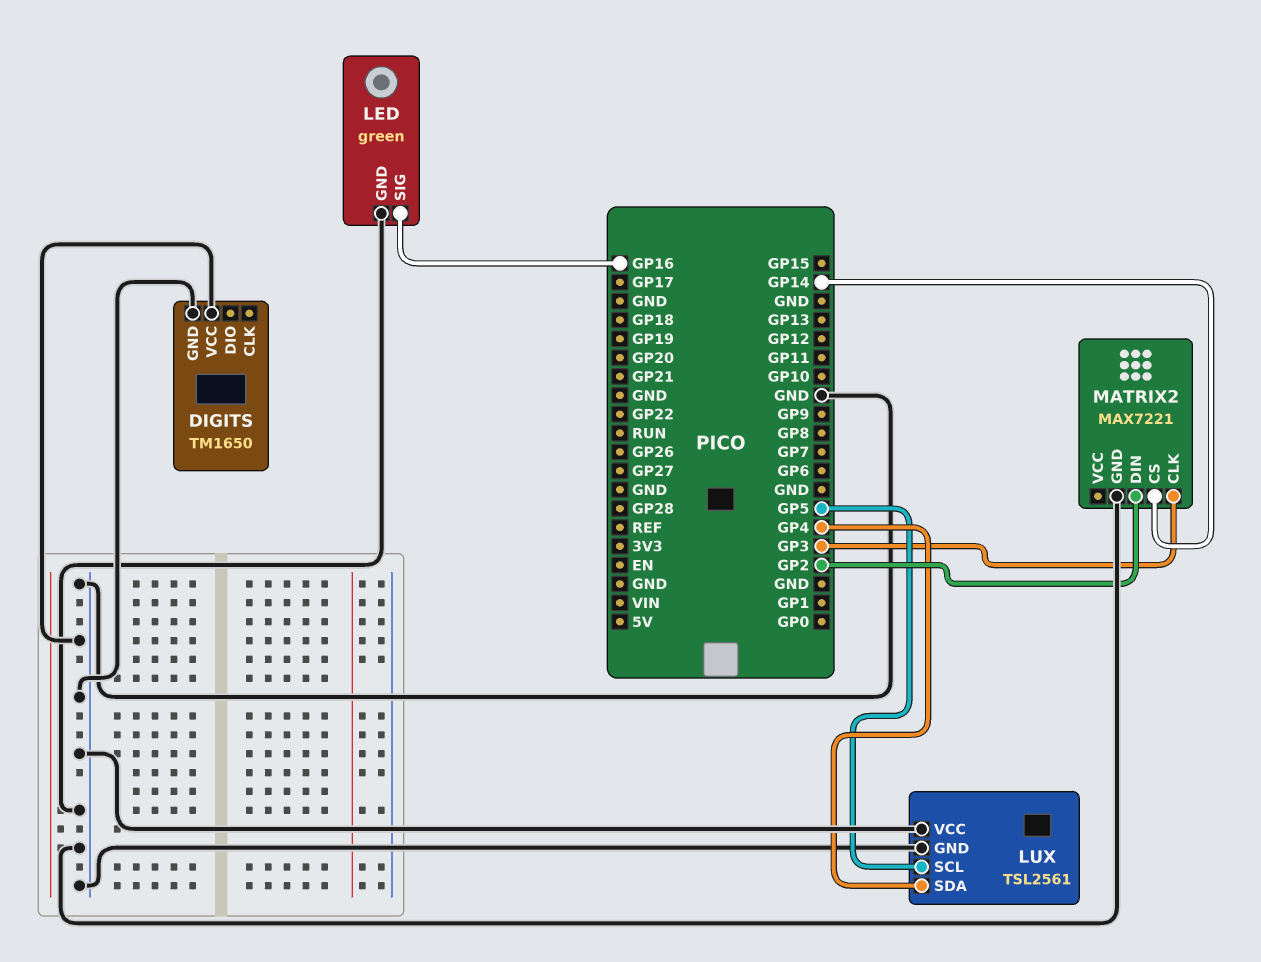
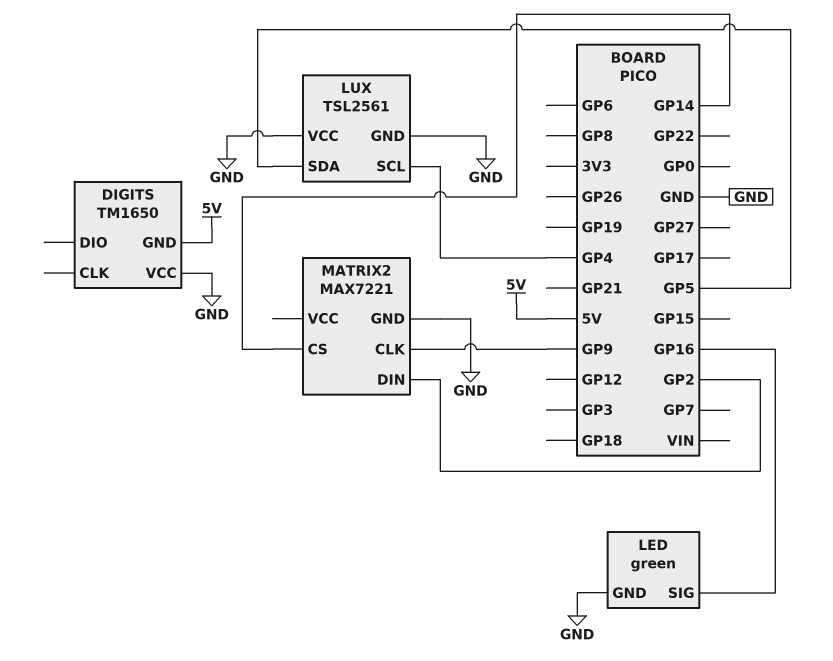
DIGITS pin GND: GND -> 5V
LUX pin SCL: GP5 -> GP4
LUX pin SDA: GP4 -> GP5
MATRIX2 pin CLK: GP3 -> GP9

